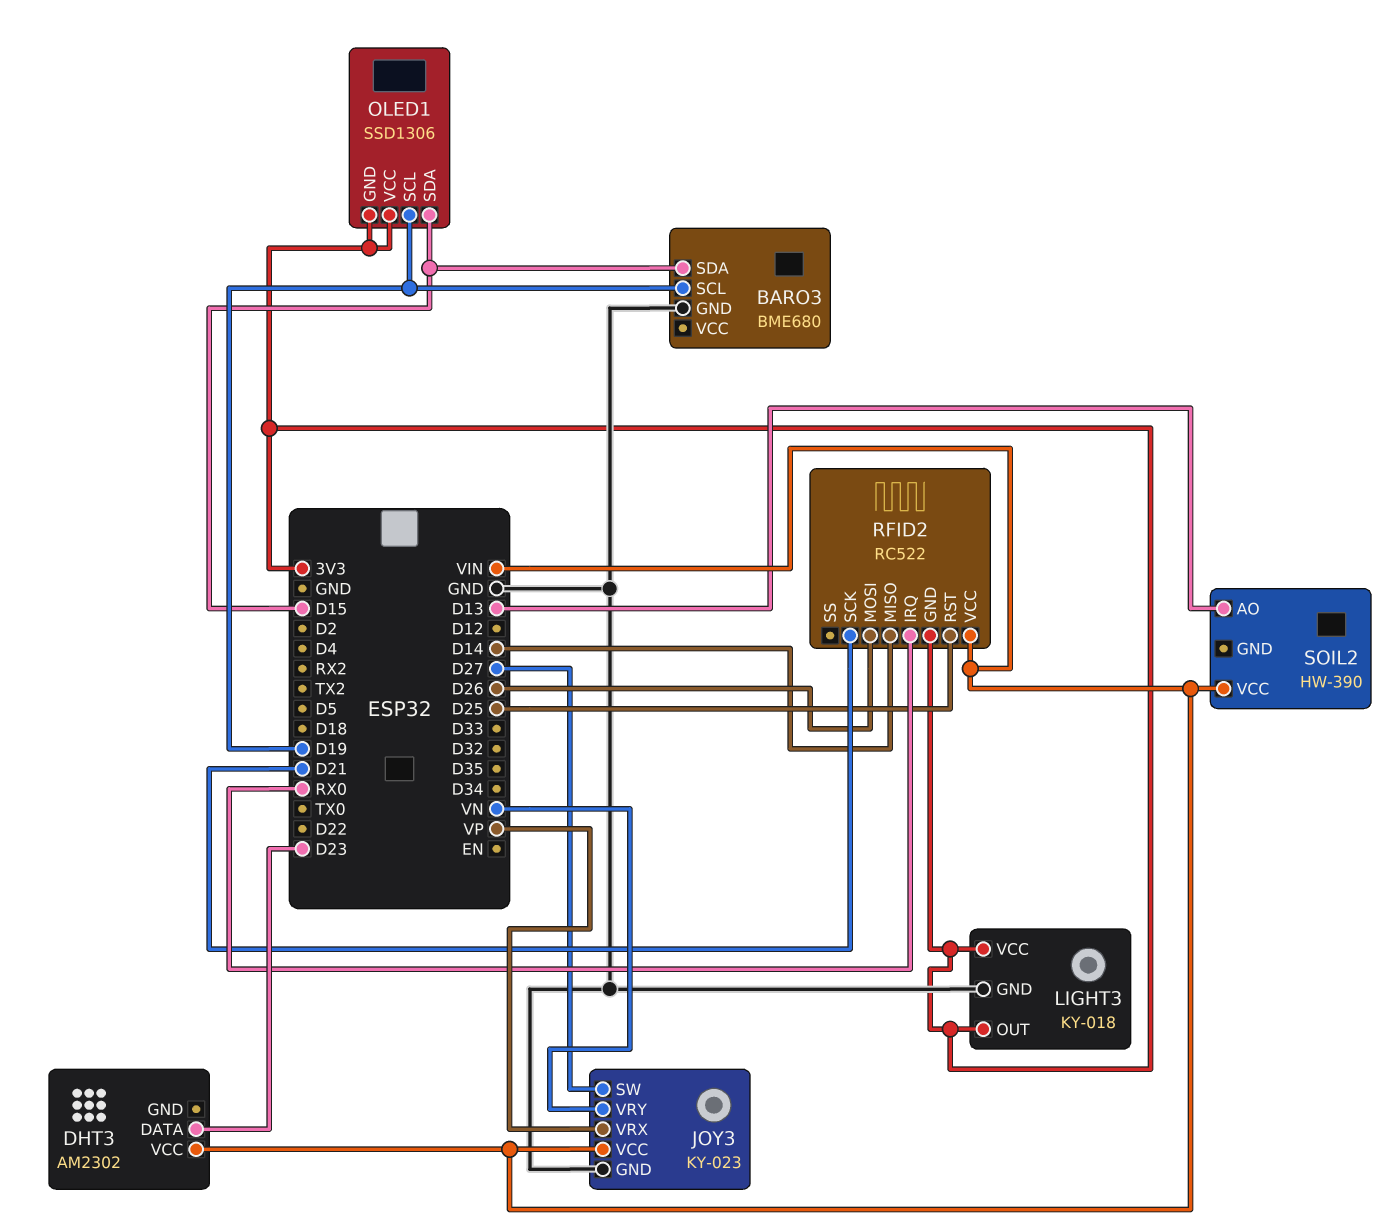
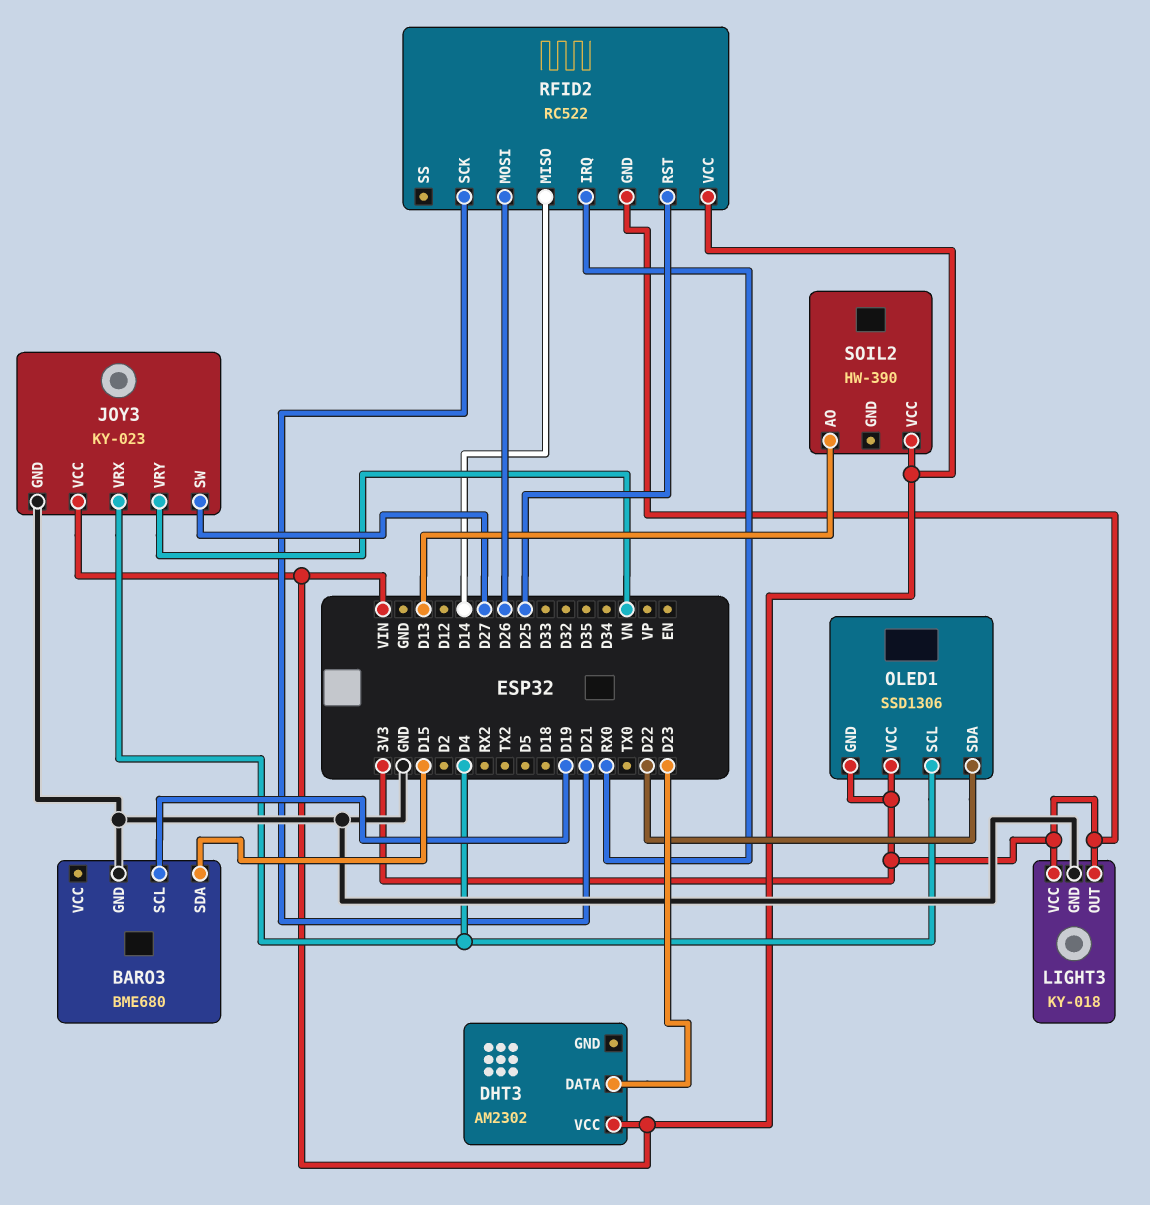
JOY3 pin VRX: VP -> D4
OLED1 pin SCL: D19 -> D4
OLED1 pin SDA: D15 -> D22

